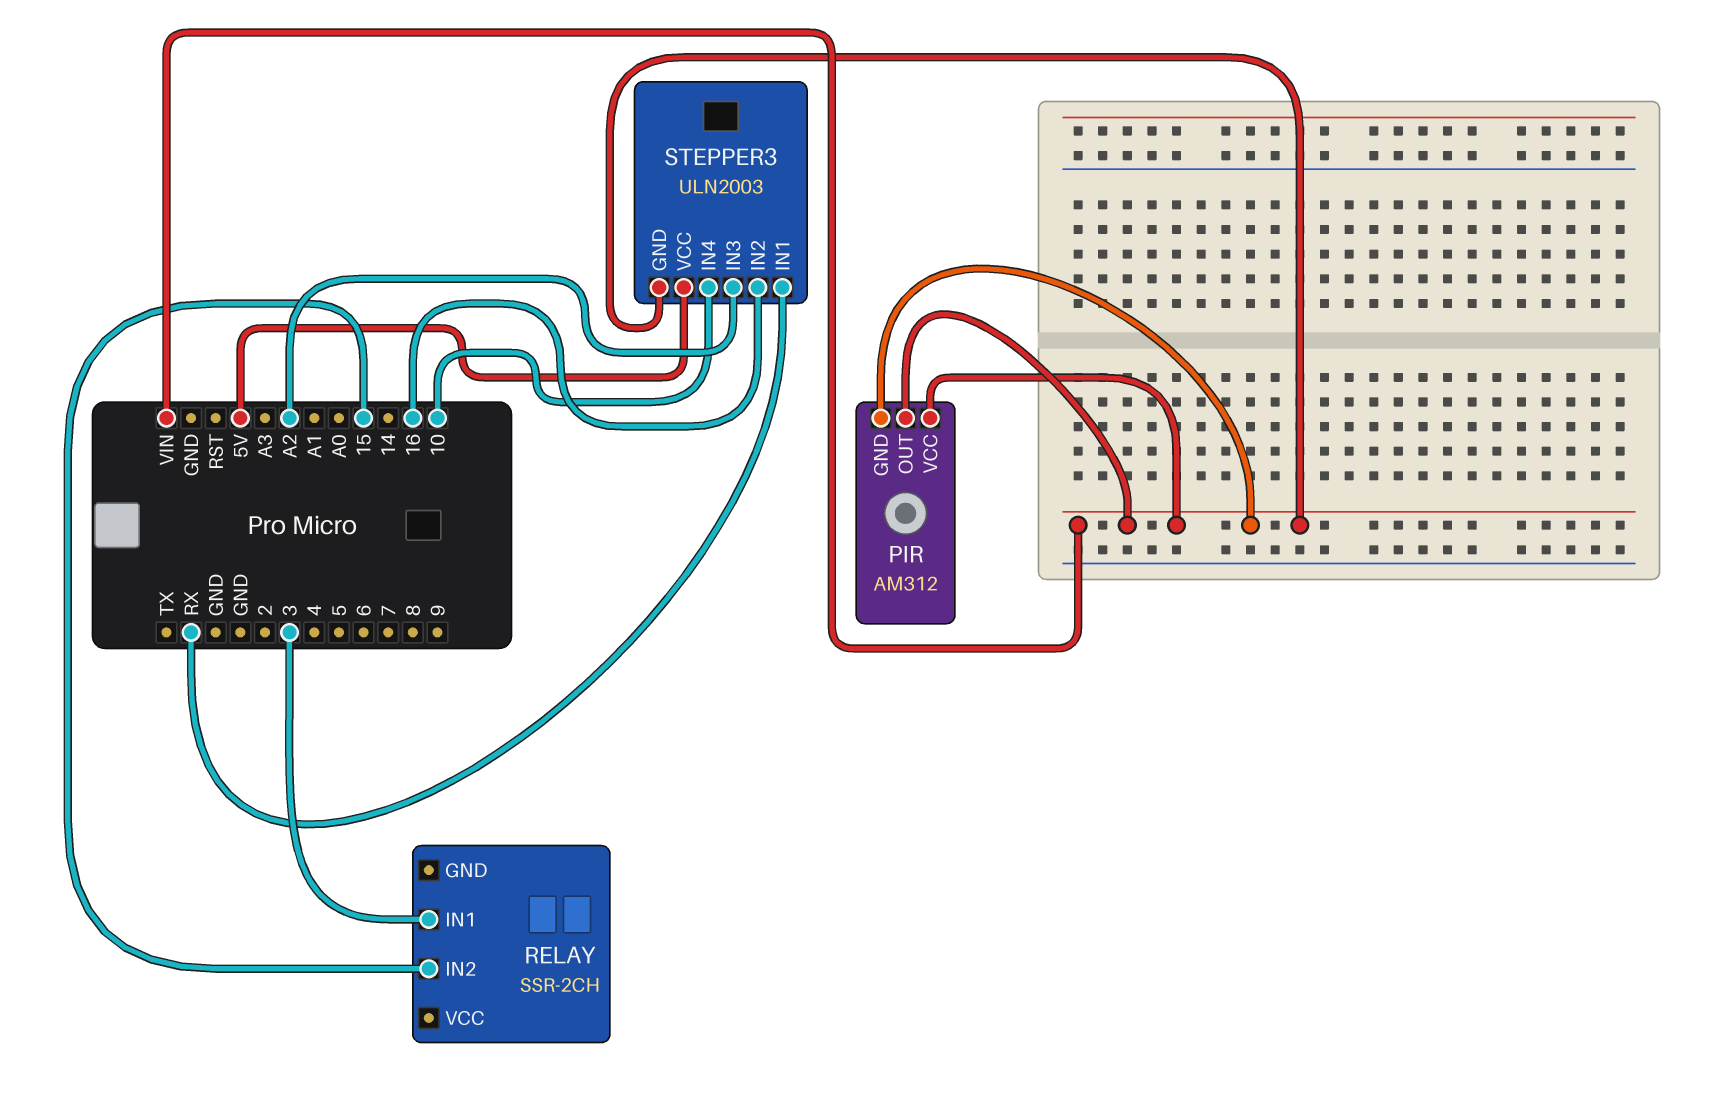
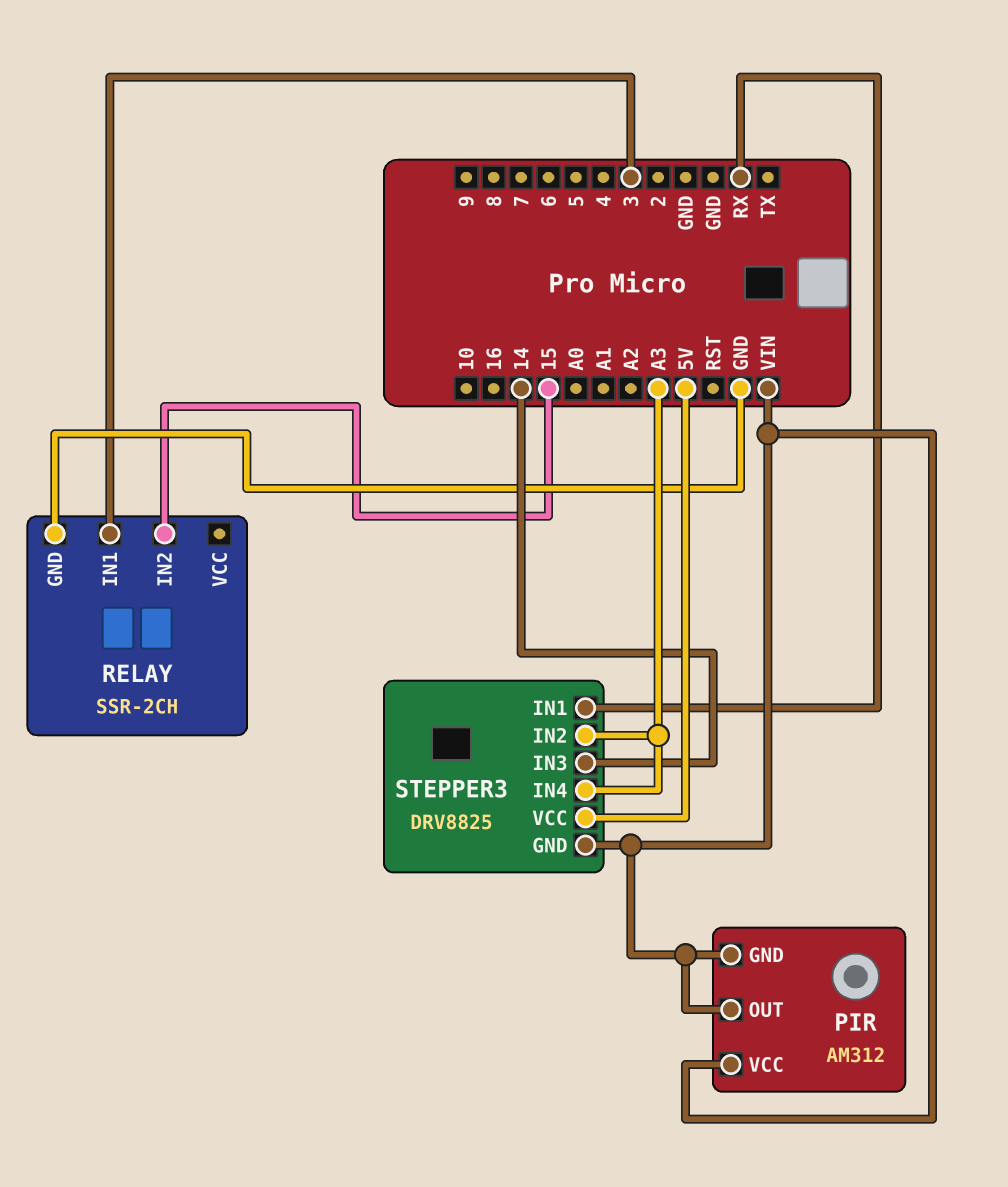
RELAY pin GND: none -> GND
STEPPER3: ULN2003 -> DRV8825
STEPPER3 pin IN2: 16 -> A3
STEPPER3 pin IN3: A2 -> 14
STEPPER3 pin IN4: 10 -> A3

